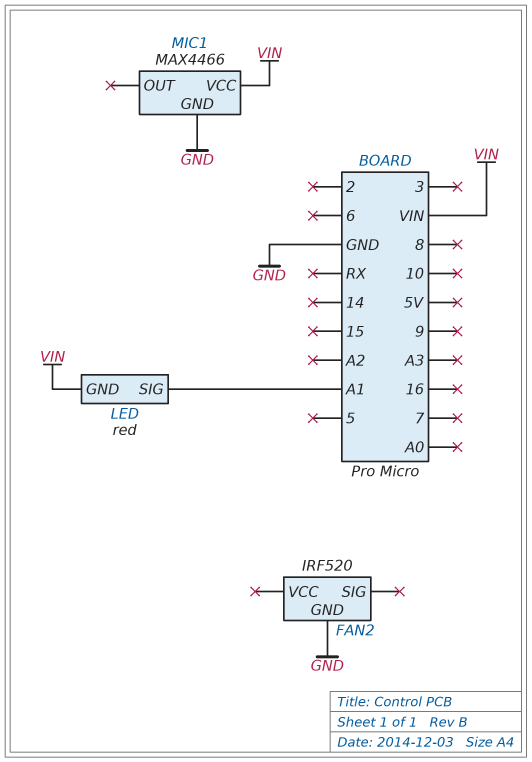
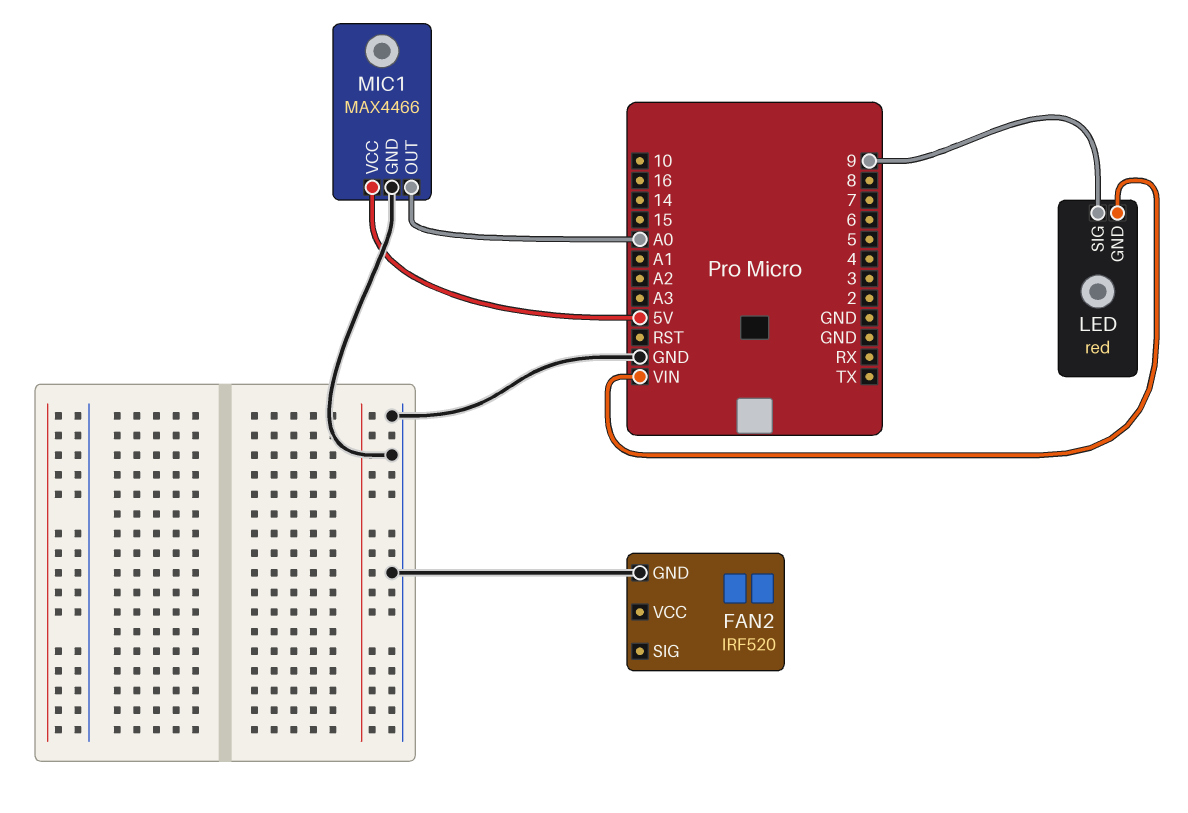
LED pin SIG: A1 -> 9
MIC1 pin OUT: none -> A0
MIC1 pin VCC: VIN -> 5V

